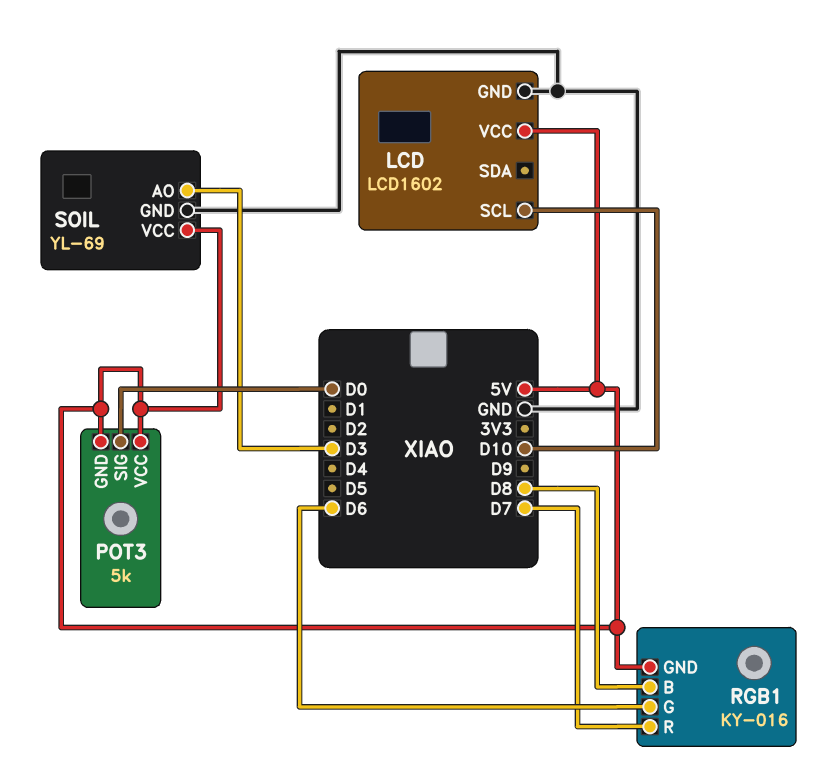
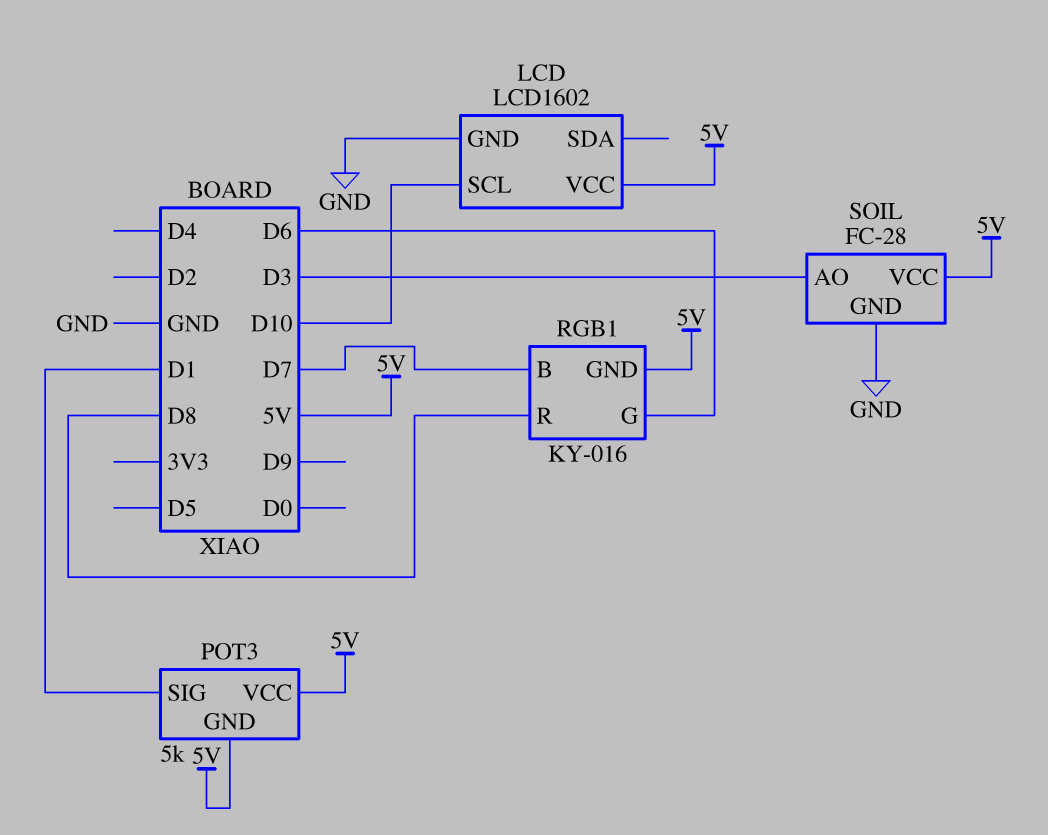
POT3 pin SIG: D0 -> D1
RGB1 pin B: D8 -> D7
RGB1 pin R: D7 -> D8
SOIL: YL-69 -> FC-28

